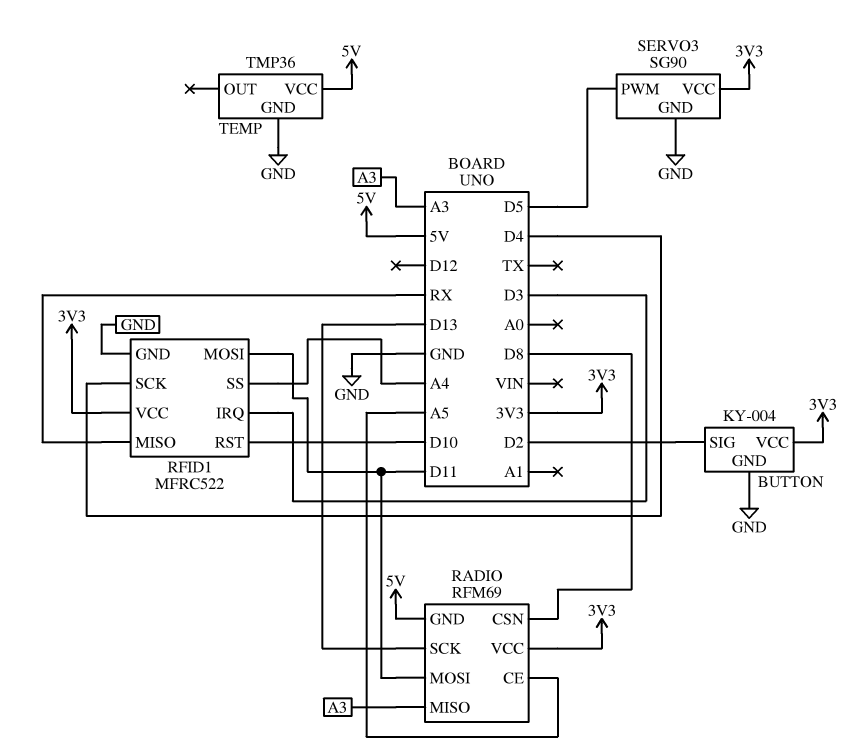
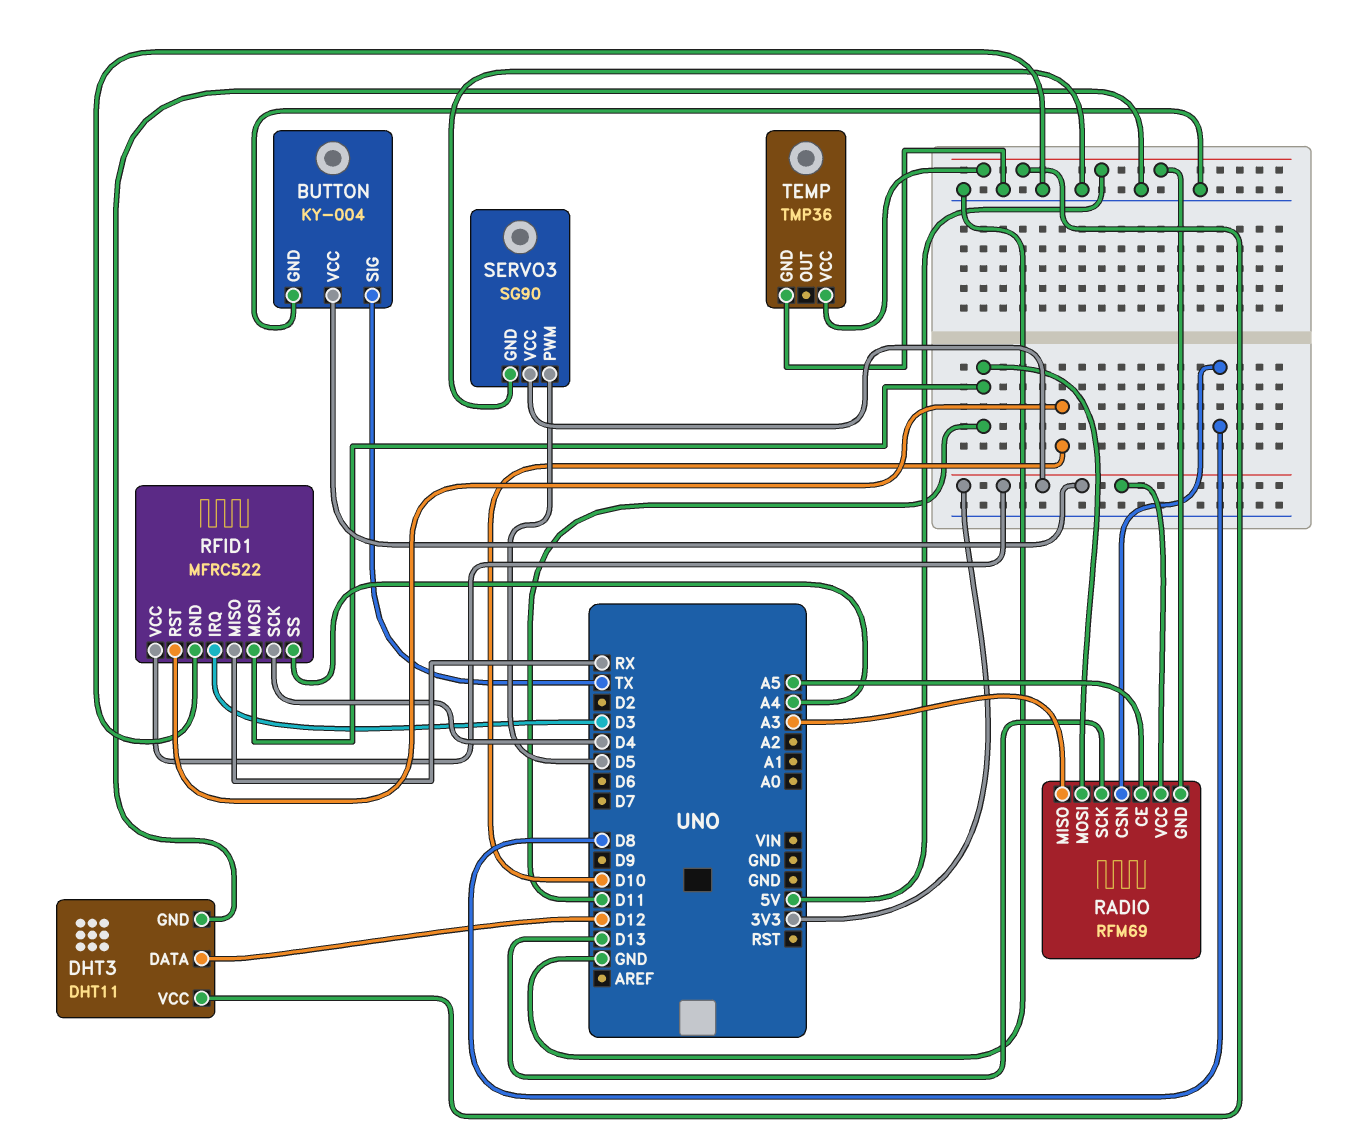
BUTTON pin SIG: D2 -> TX
DHT3: none -> DHT11
DHT3 pin DATA: none -> D12
DHT3 pin GND: none -> GND
DHT3 pin VCC: none -> 5V

